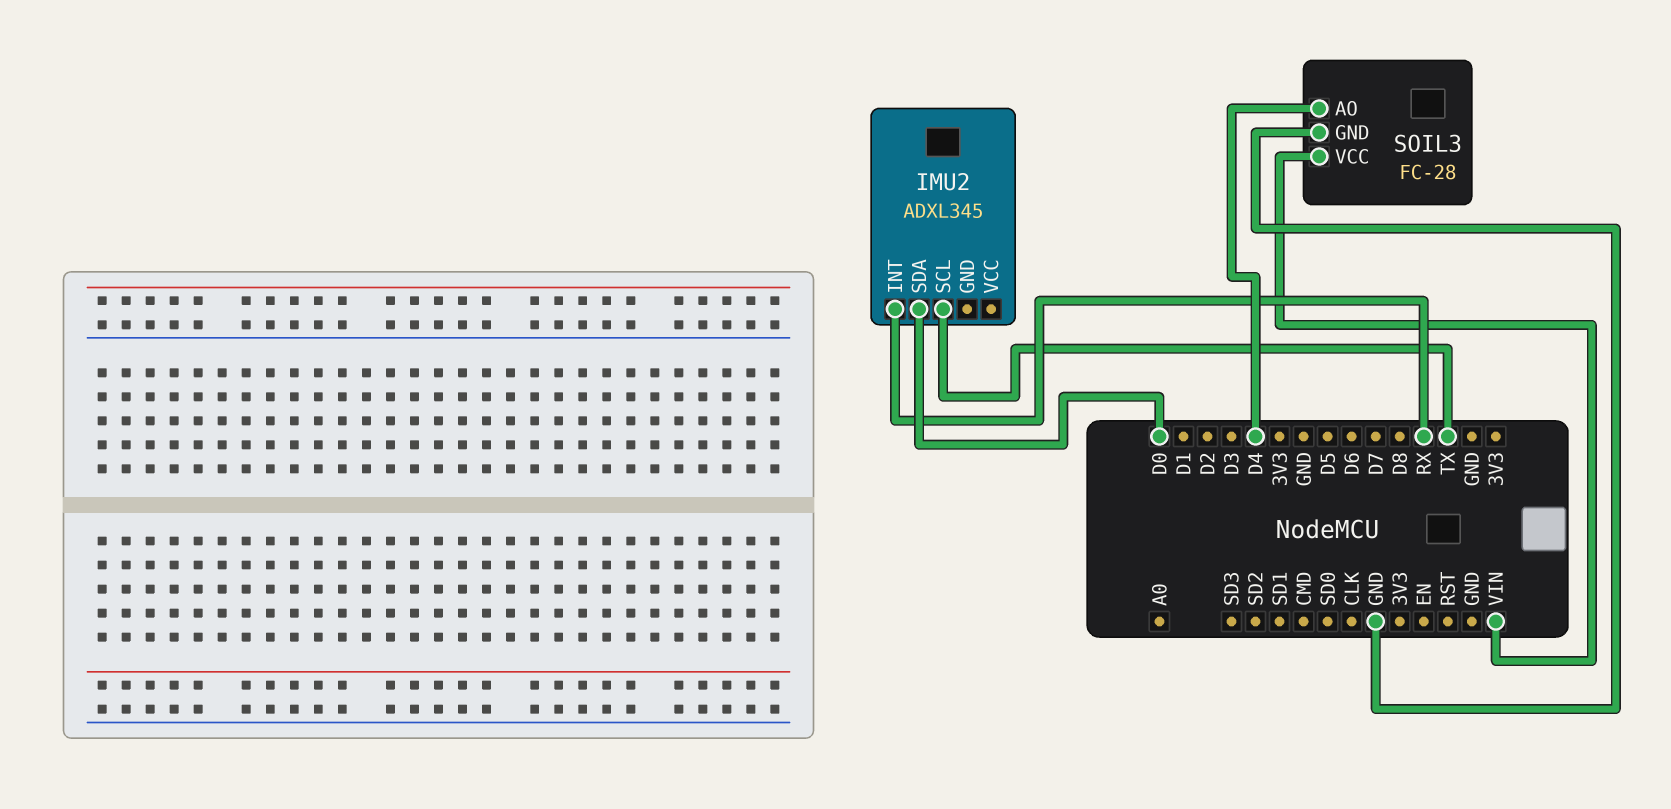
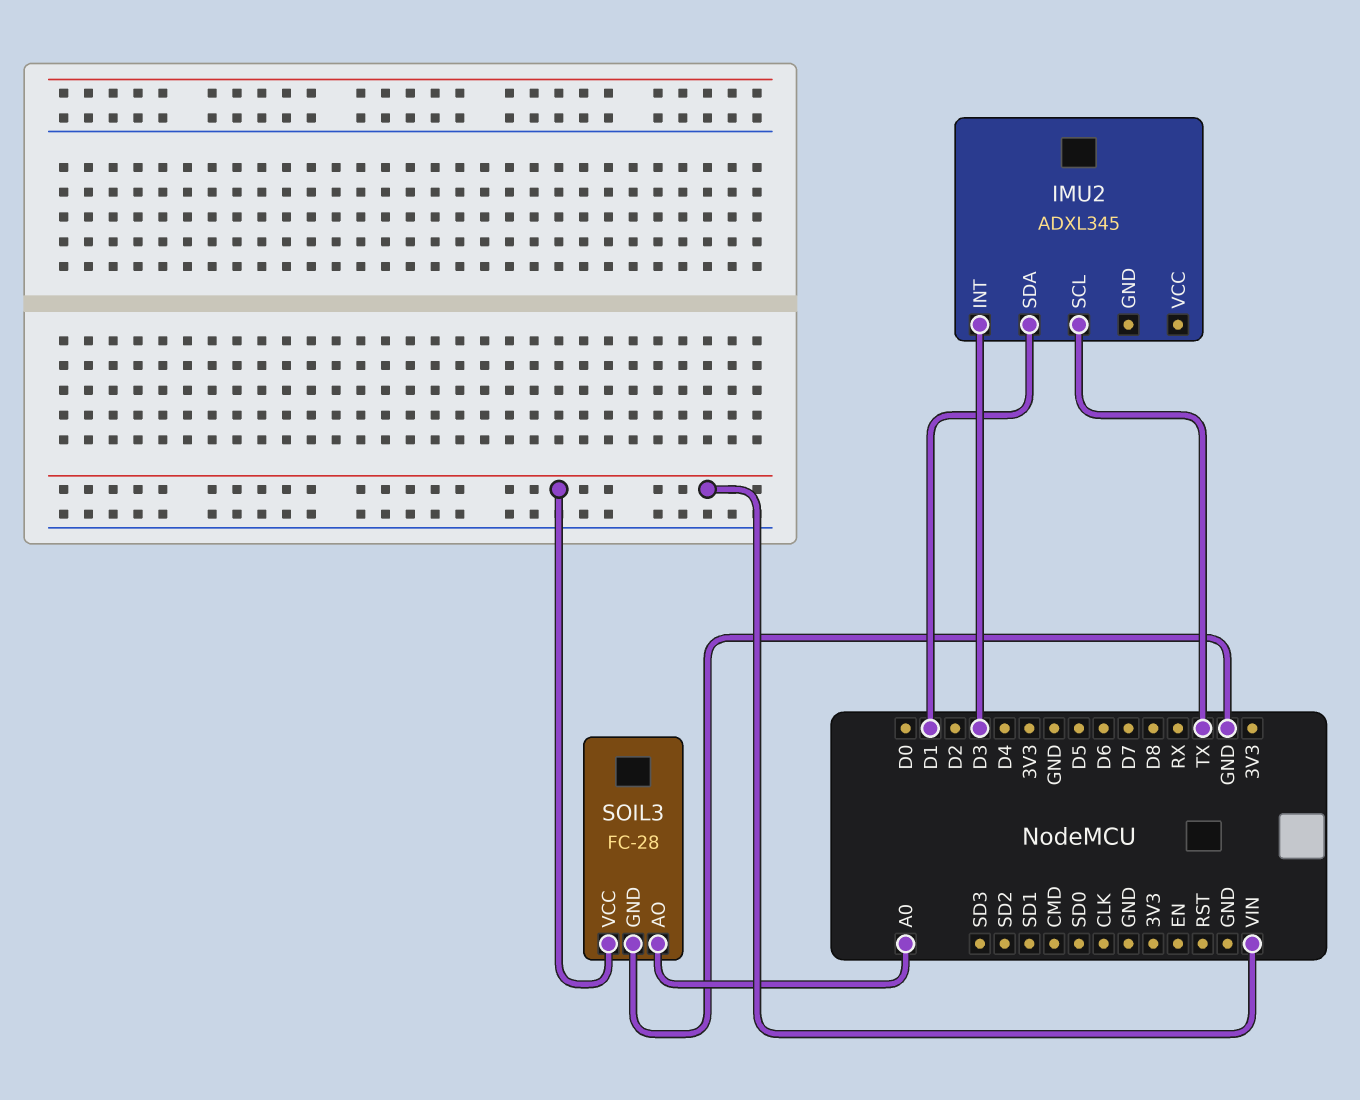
IMU2 pin INT: RX -> D3
IMU2 pin SDA: D0 -> D1
SOIL3 pin AO: D4 -> A0

